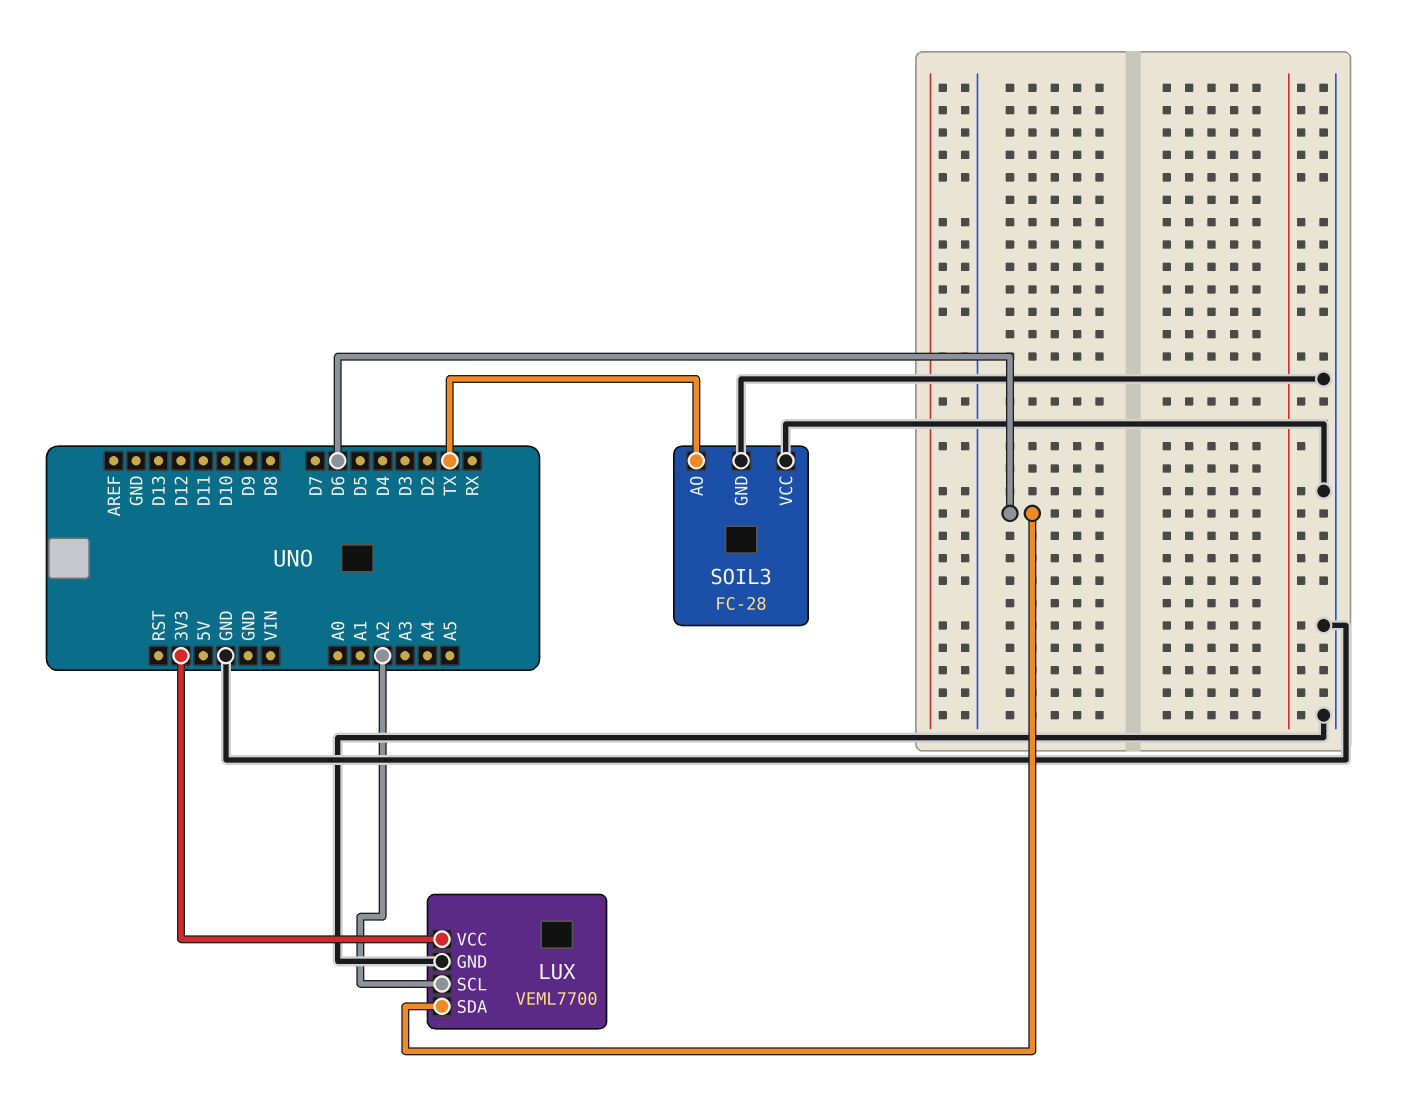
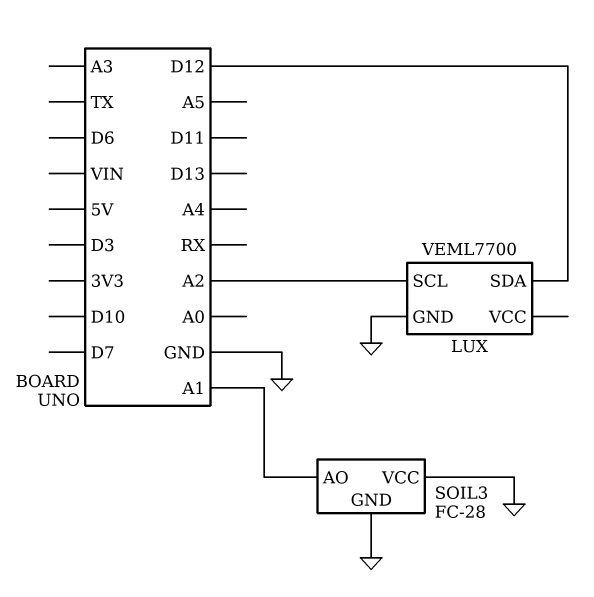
LUX pin SDA: D6 -> D12
LUX pin VCC: 3V3 -> none
SOIL3 pin AO: TX -> A1

